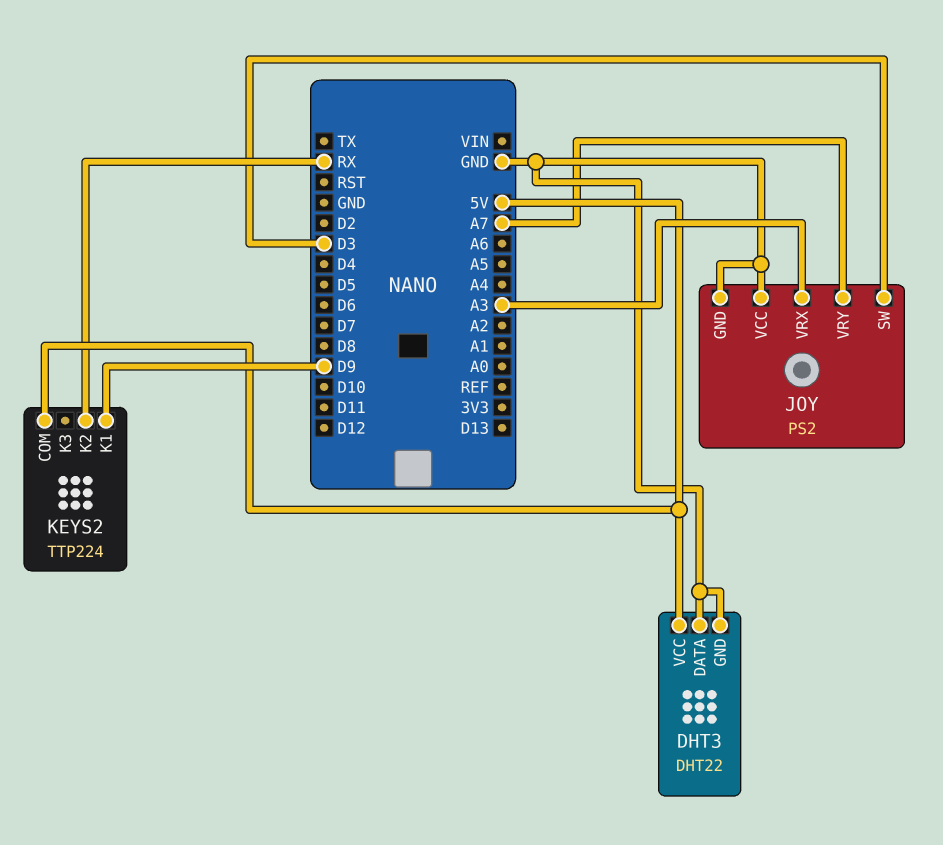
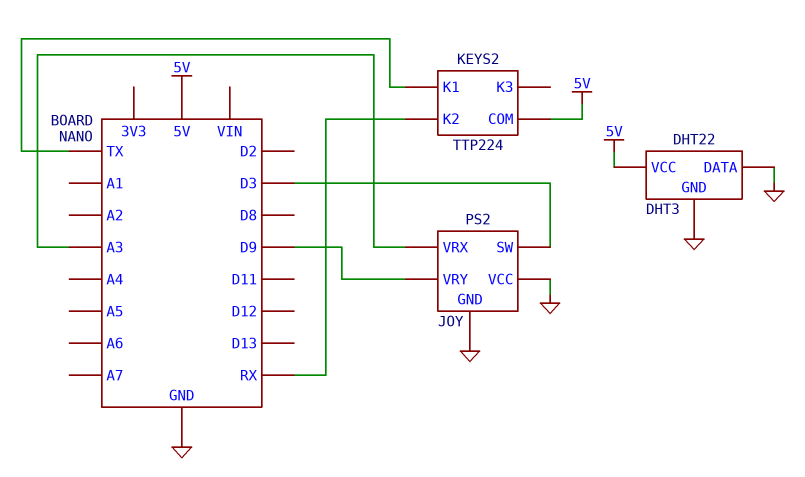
JOY pin VRY: A7 -> D9
KEYS2 pin K1: D9 -> TX

